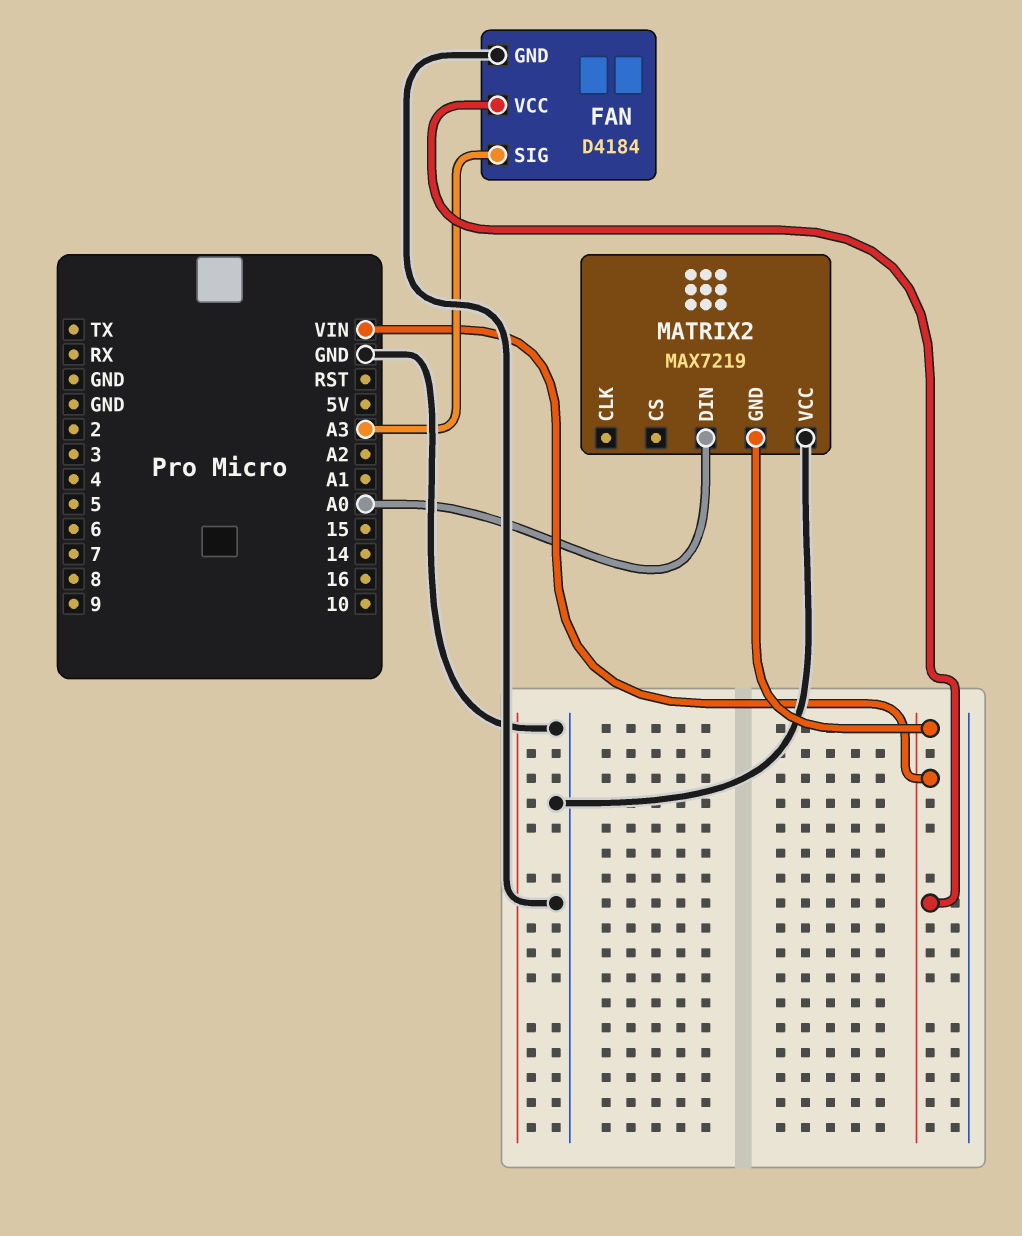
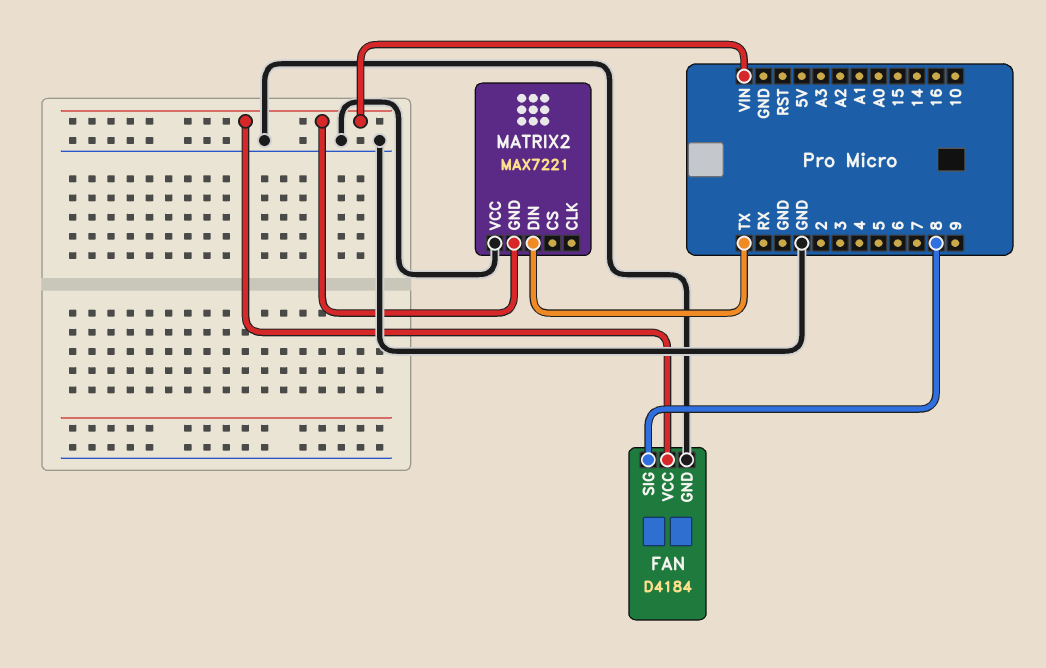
FAN pin SIG: A3 -> 8
MATRIX2: MAX7219 -> MAX7221
MATRIX2 pin DIN: A0 -> TX

